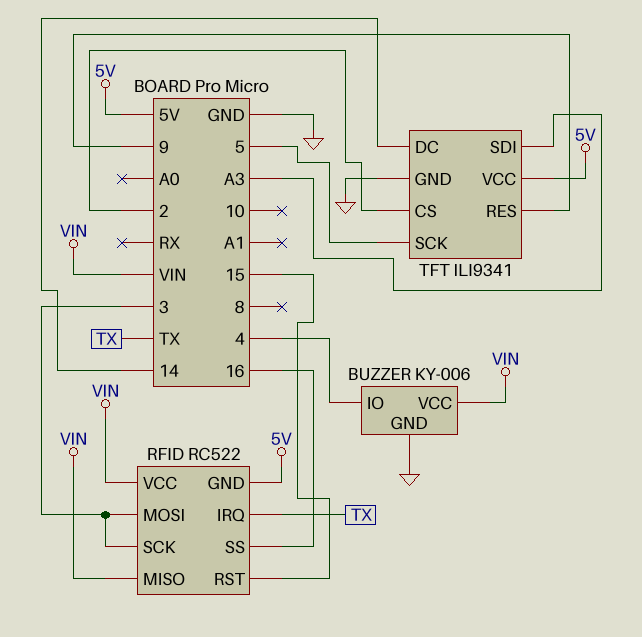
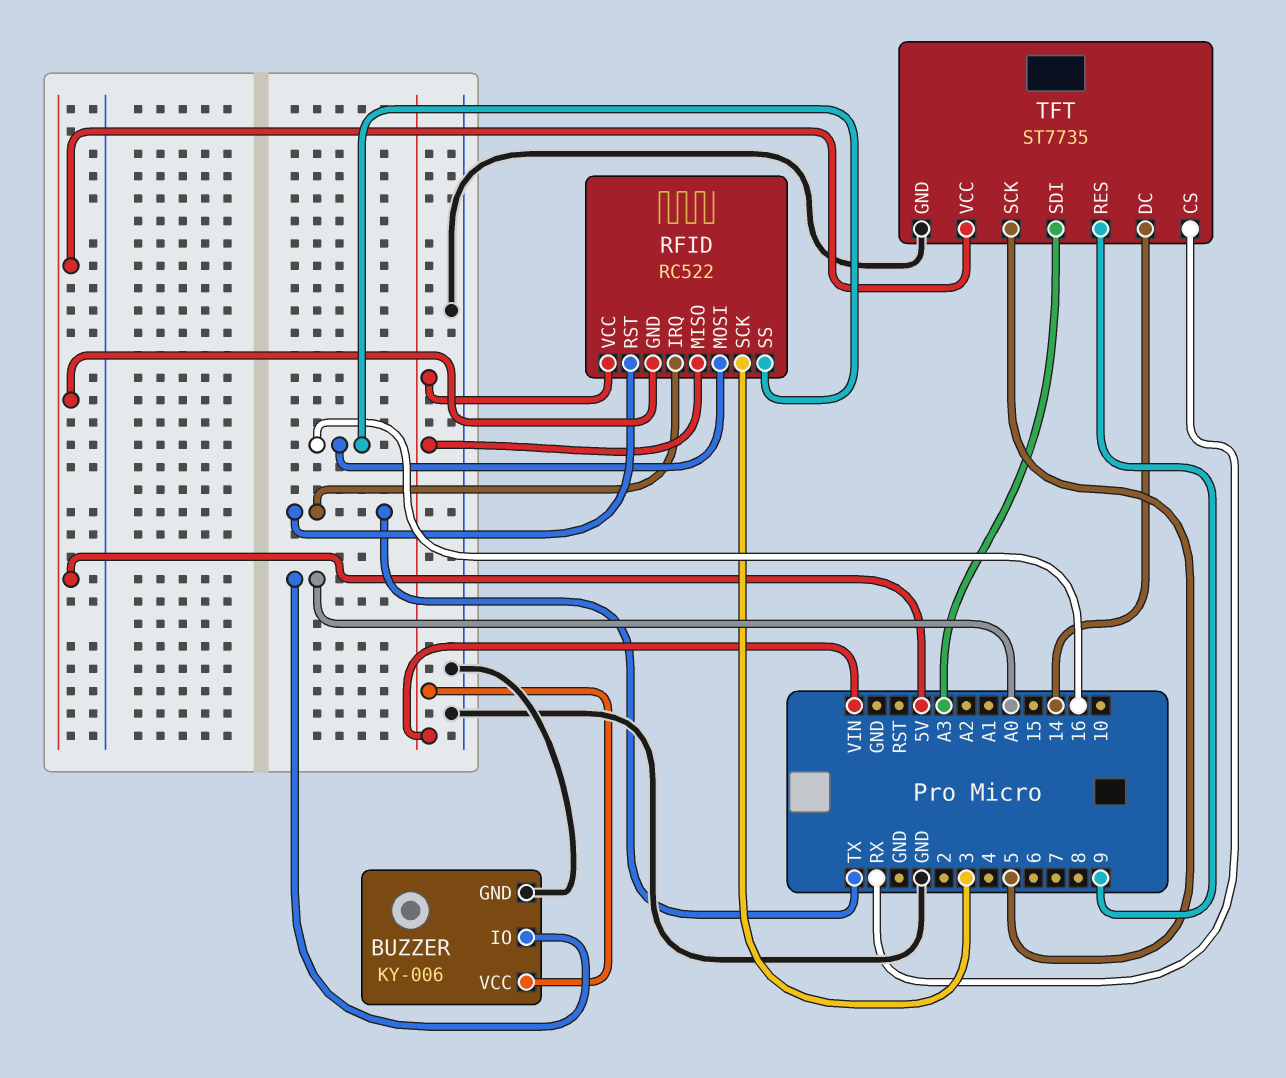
BUZZER pin IO: 4 -> A0
RFID pin MOSI: 3 -> 16
RFID pin RST: 15 -> TX
TFT: ILI9341 -> ST7735
TFT pin CS: 2 -> RX

